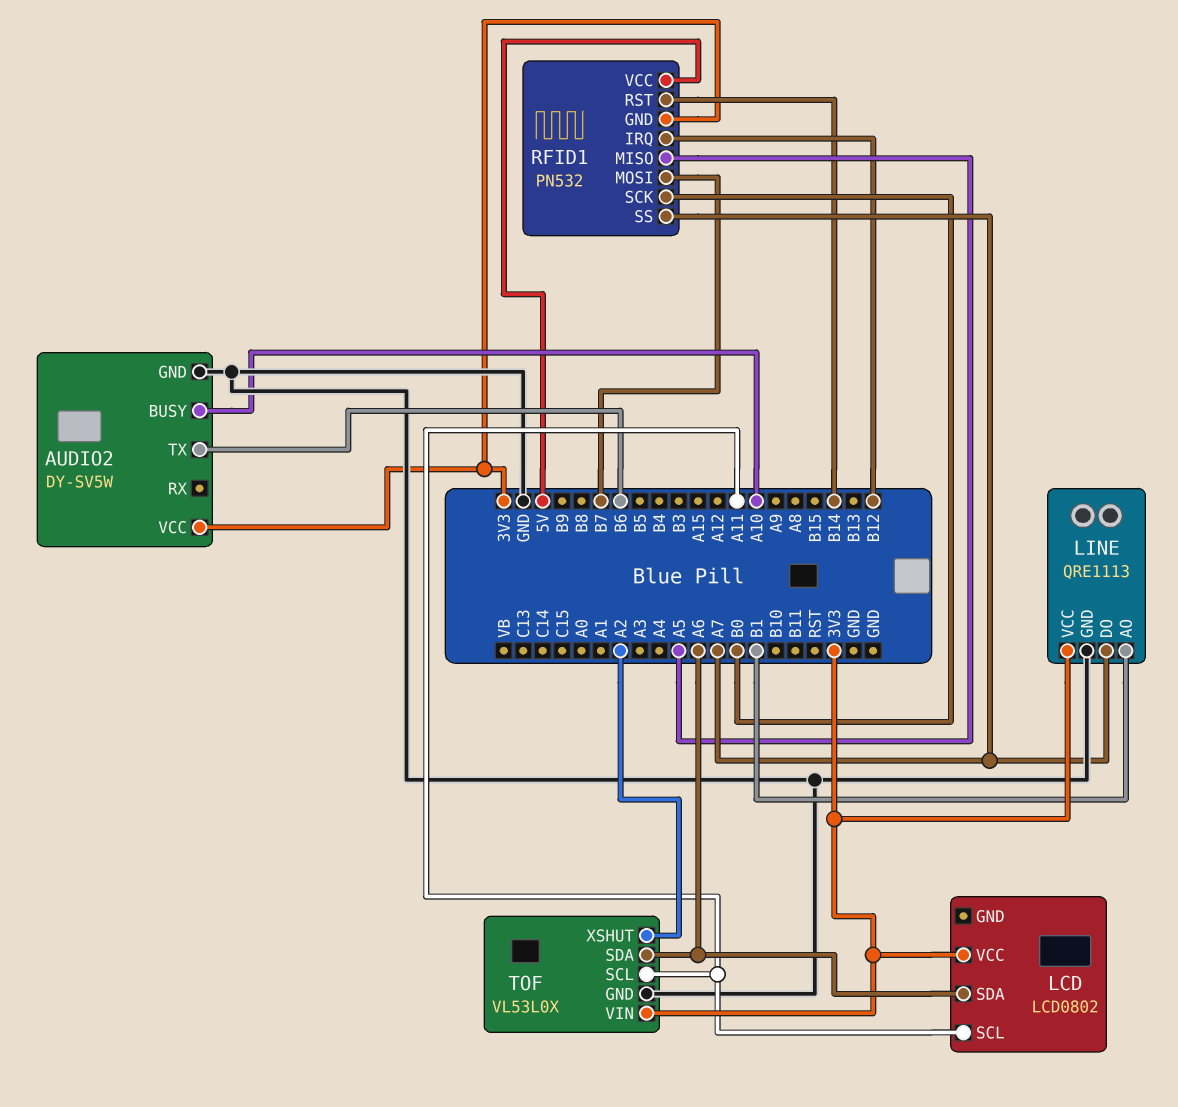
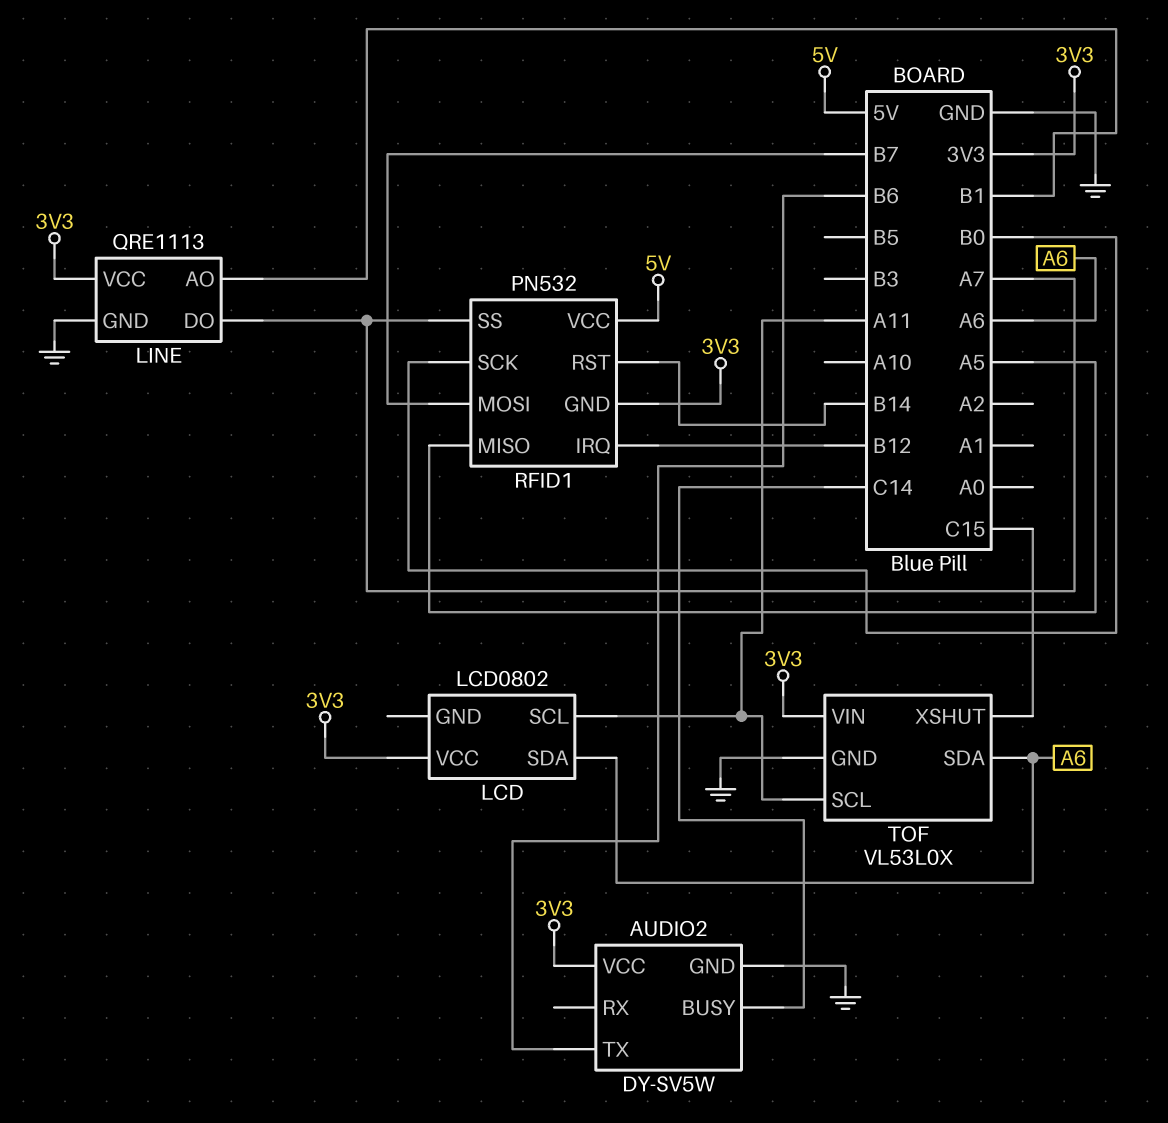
AUDIO2 pin BUSY: A10 -> C14
TOF pin XSHUT: A2 -> C15

